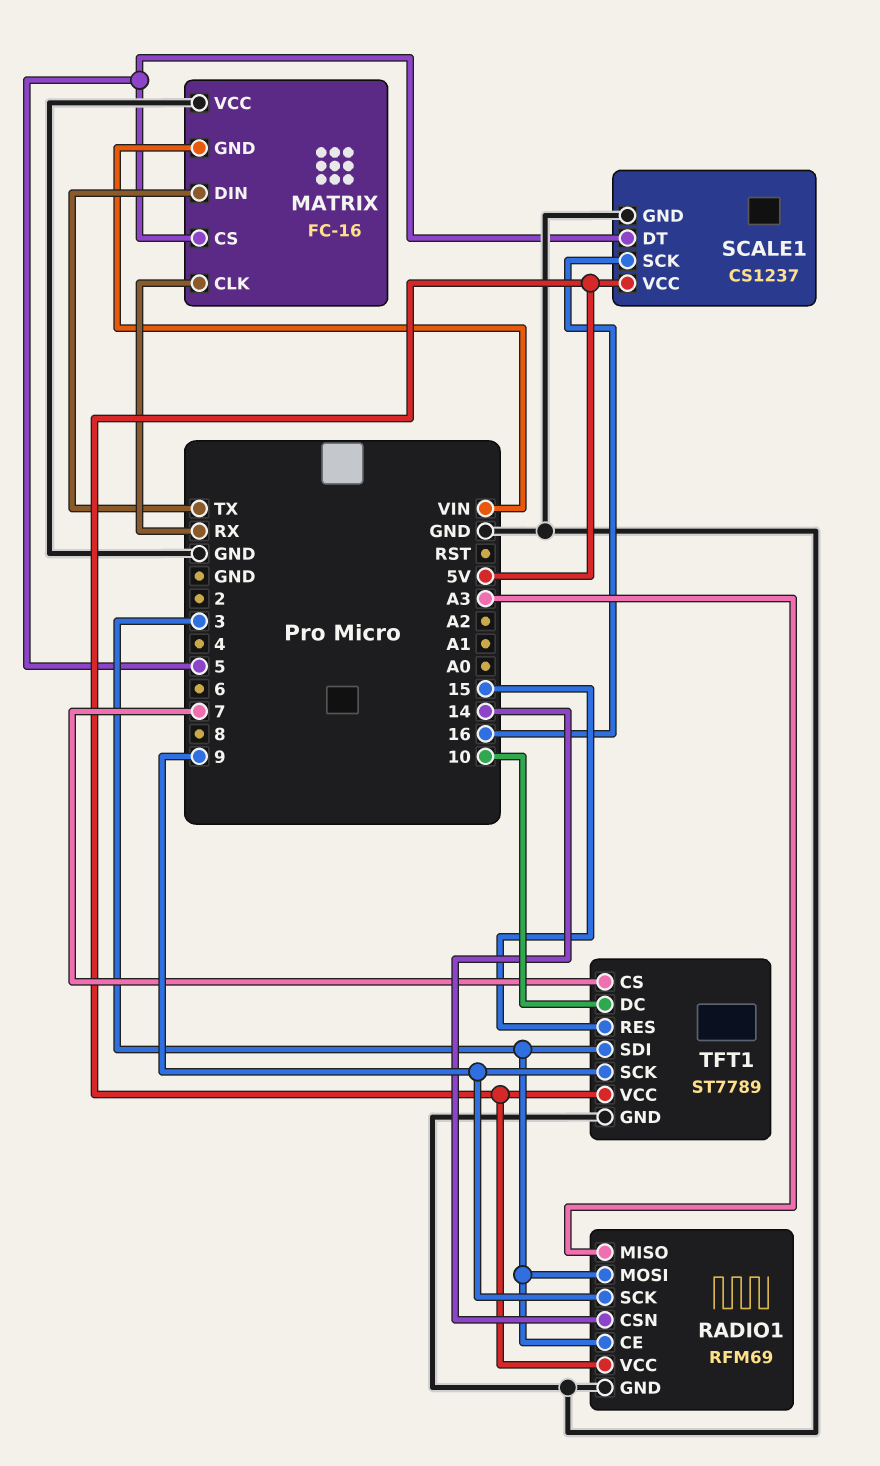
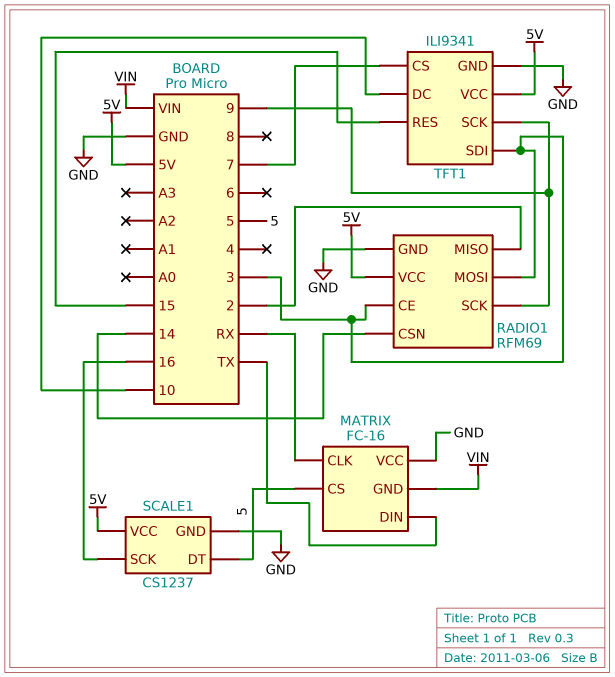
RADIO1 pin MISO: A3 -> 2
TFT1: ST7789 -> ILI9341

